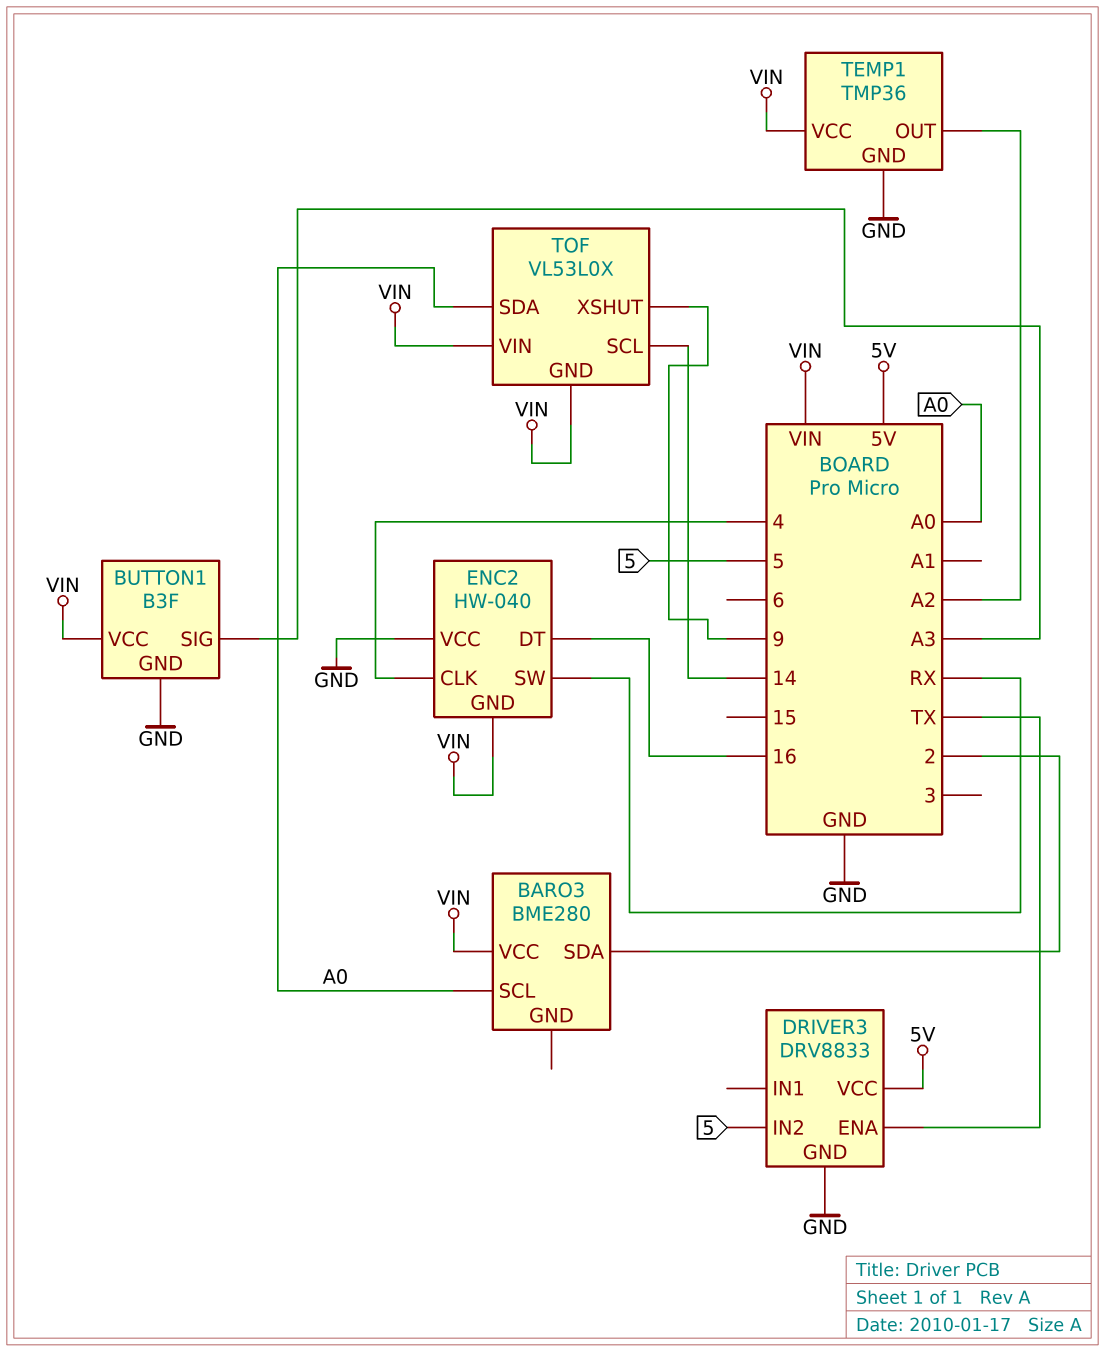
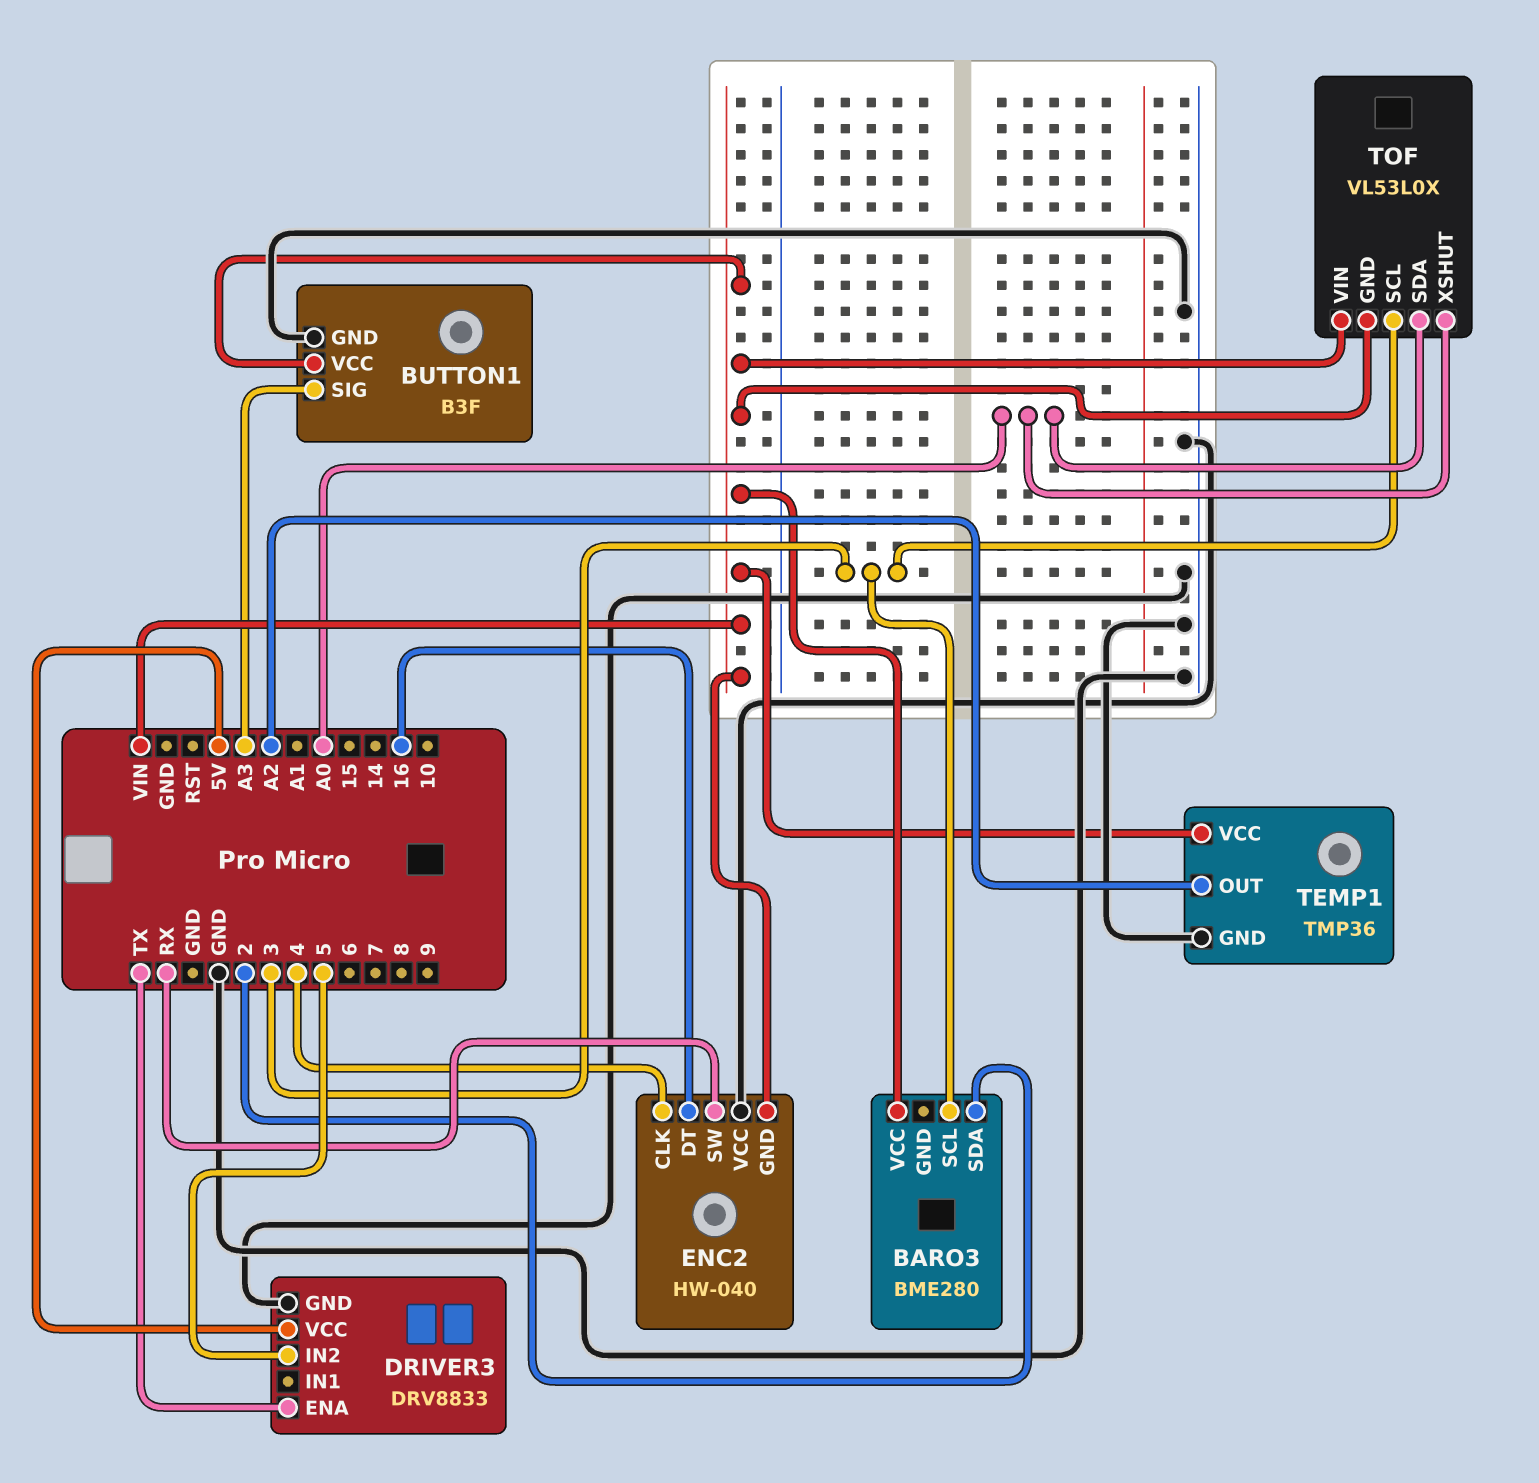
BARO3 pin SCL: A0 -> 3
TOF pin SCL: 14 -> 3
TOF pin XSHUT: 9 -> A0

